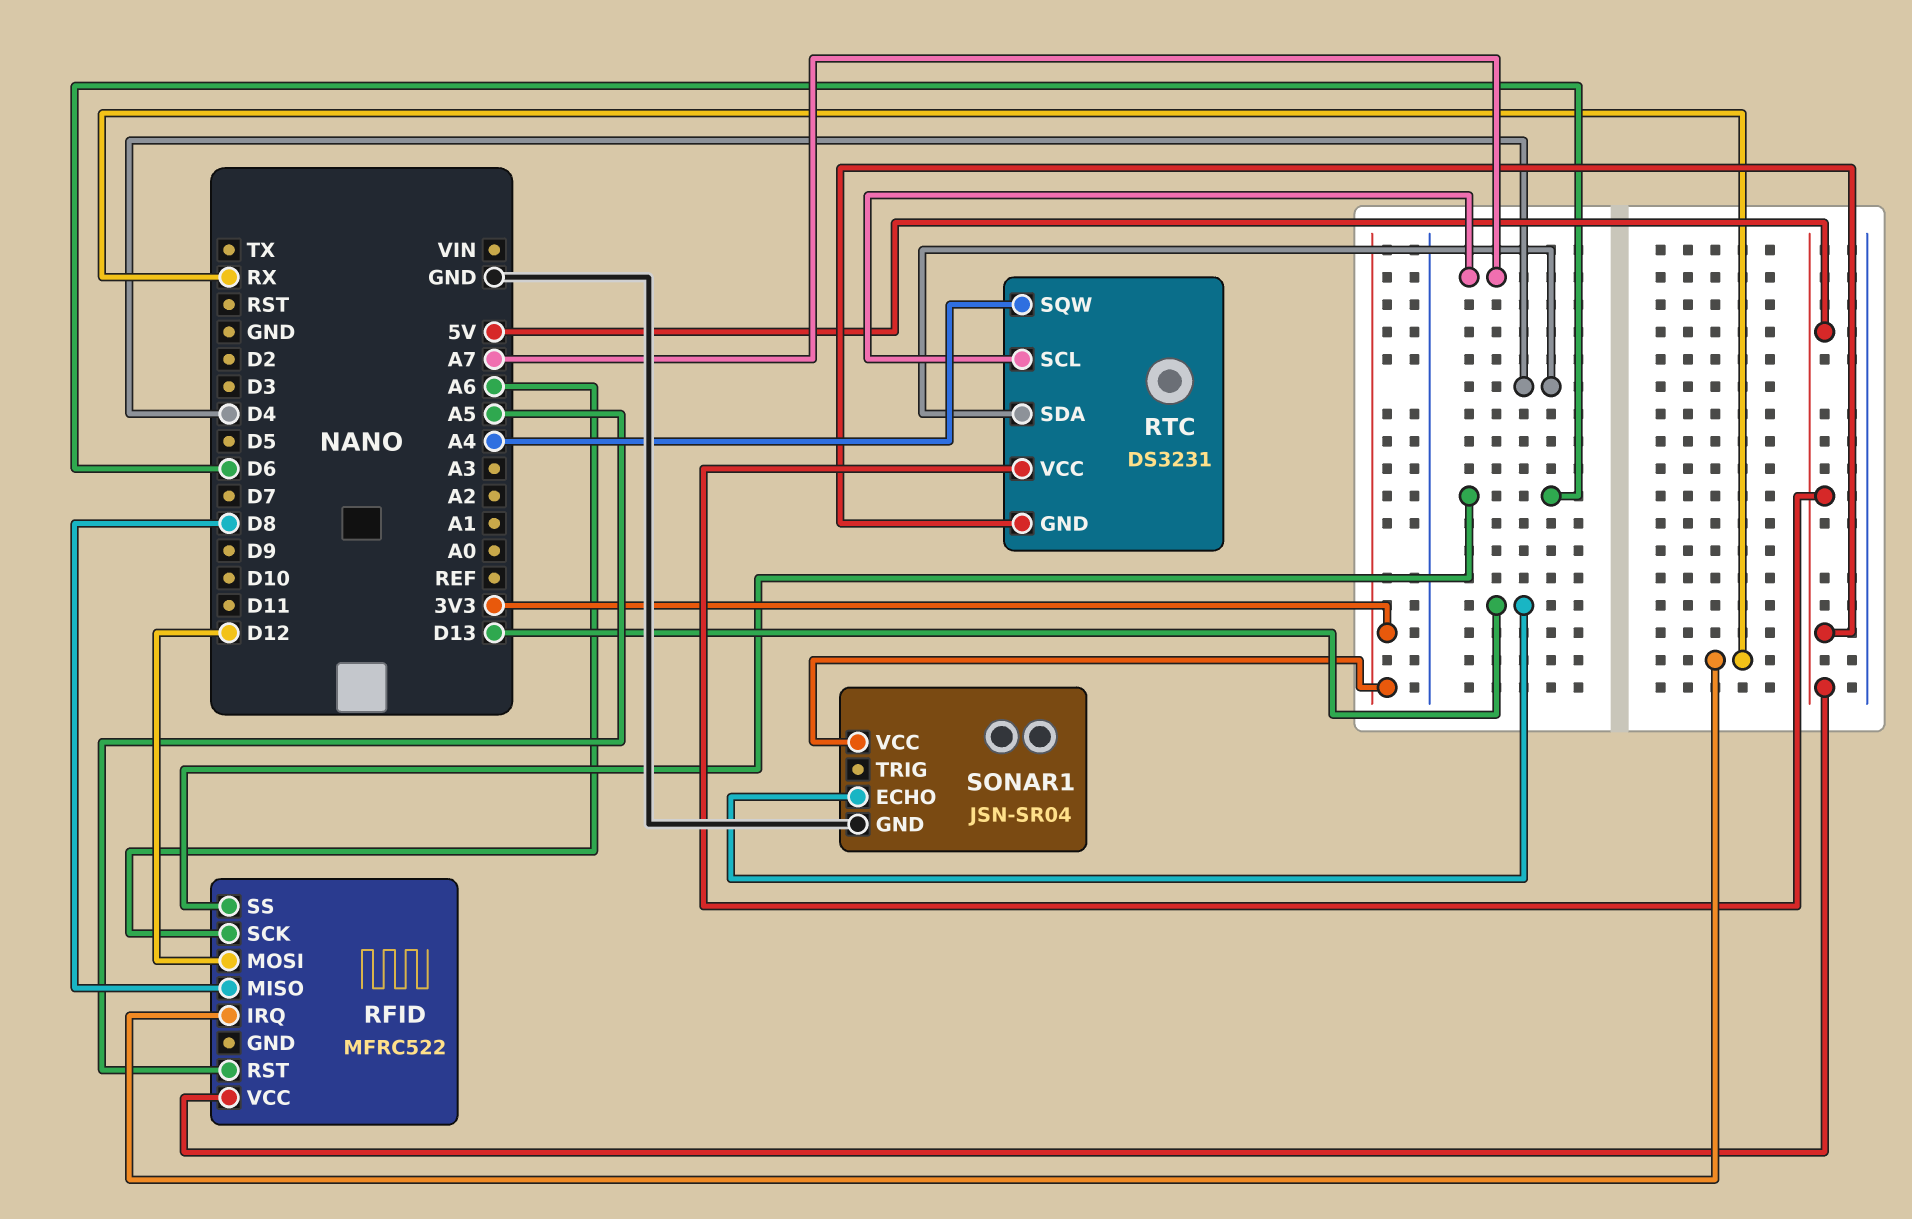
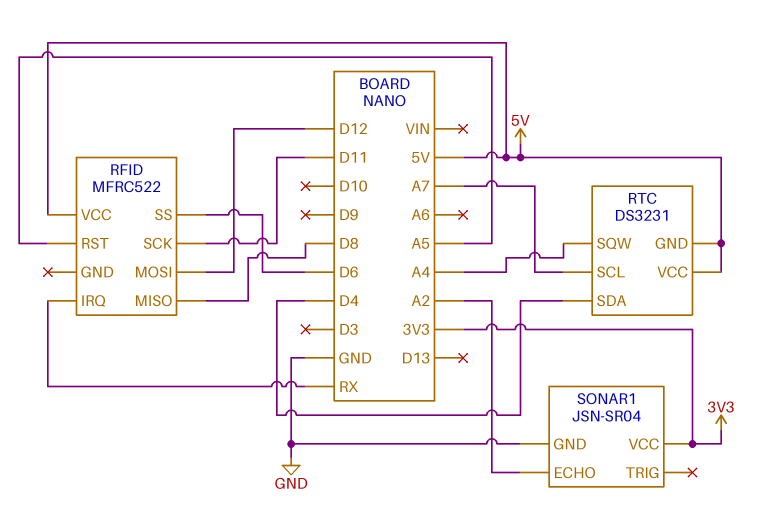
RFID pin SCK: A6 -> D11
SONAR1 pin ECHO: D13 -> A2

